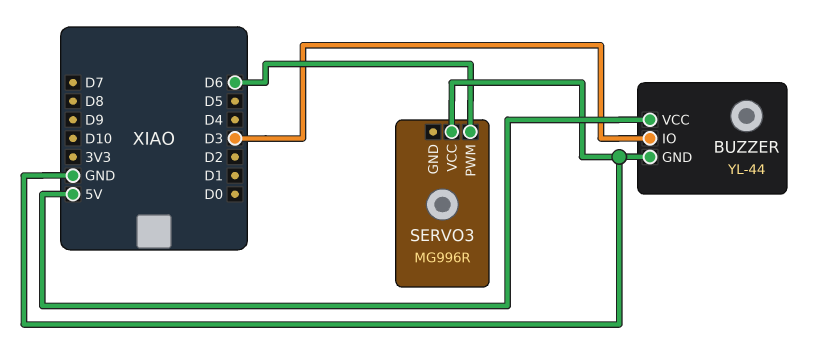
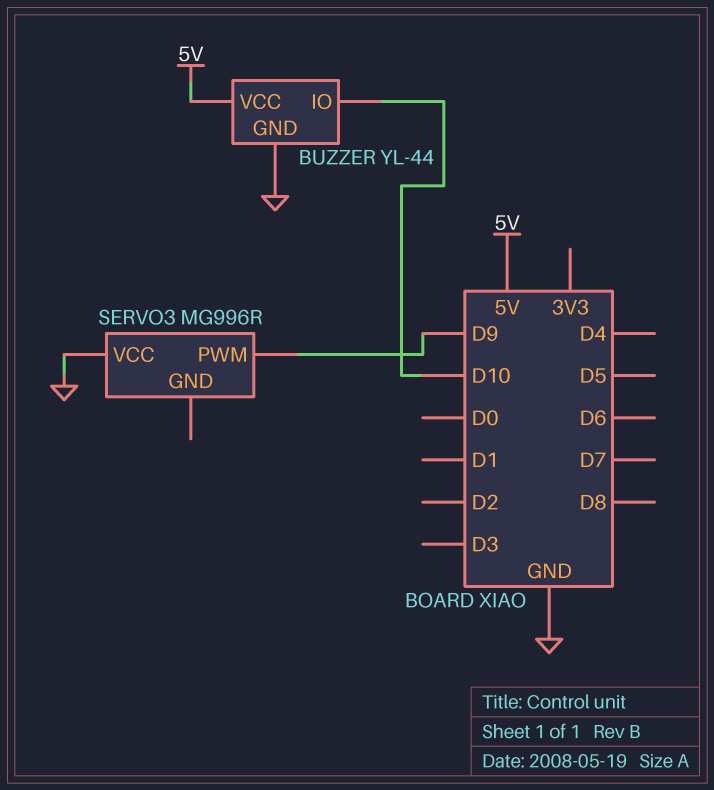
BUZZER pin IO: D3 -> D10
SERVO3 pin PWM: D6 -> D9

